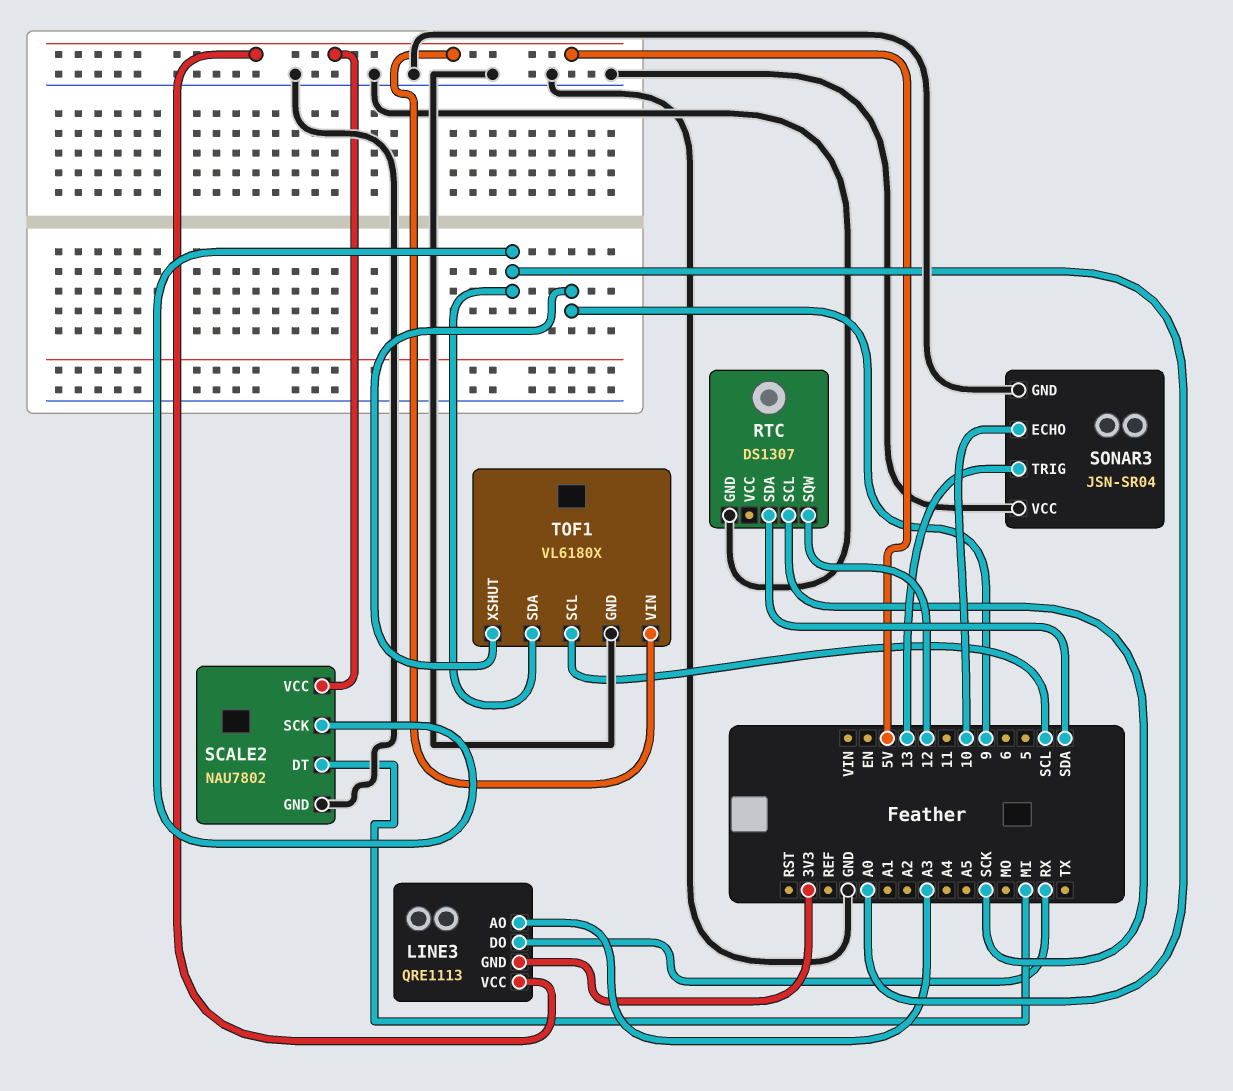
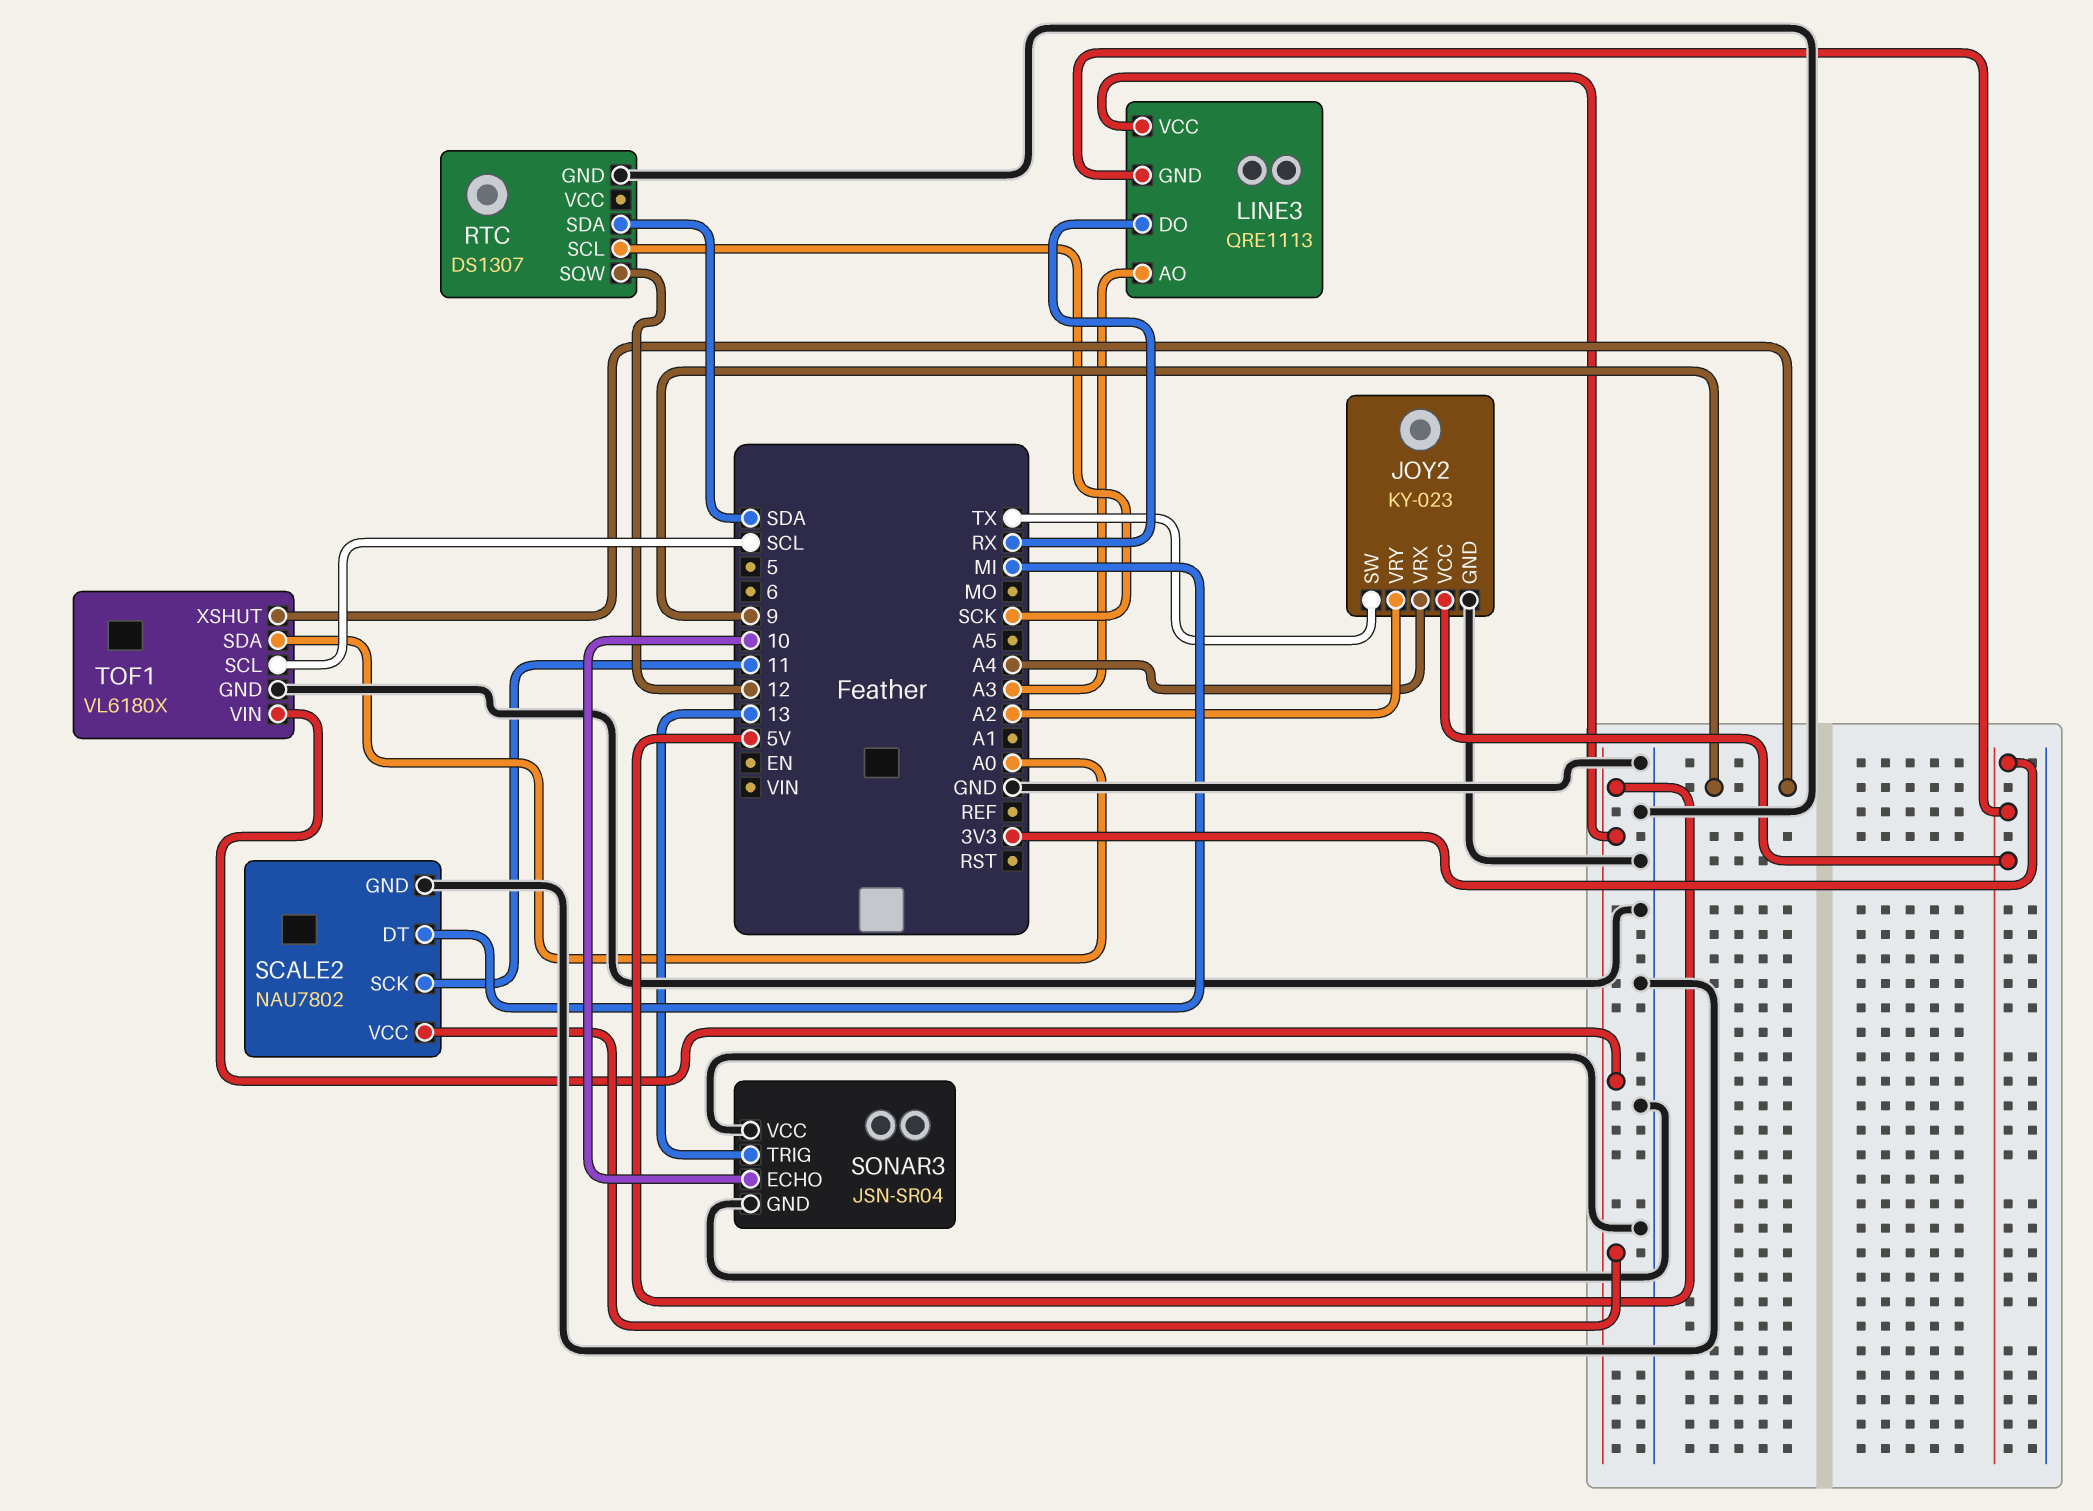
JOY2: none -> KY-023
JOY2 pin GND: none -> GND
JOY2 pin SW: none -> TX
JOY2 pin VCC: none -> 3V3
JOY2 pin VRX: none -> A4
JOY2 pin VRY: none -> A2
SCALE2 pin SCK: A0 -> 11

